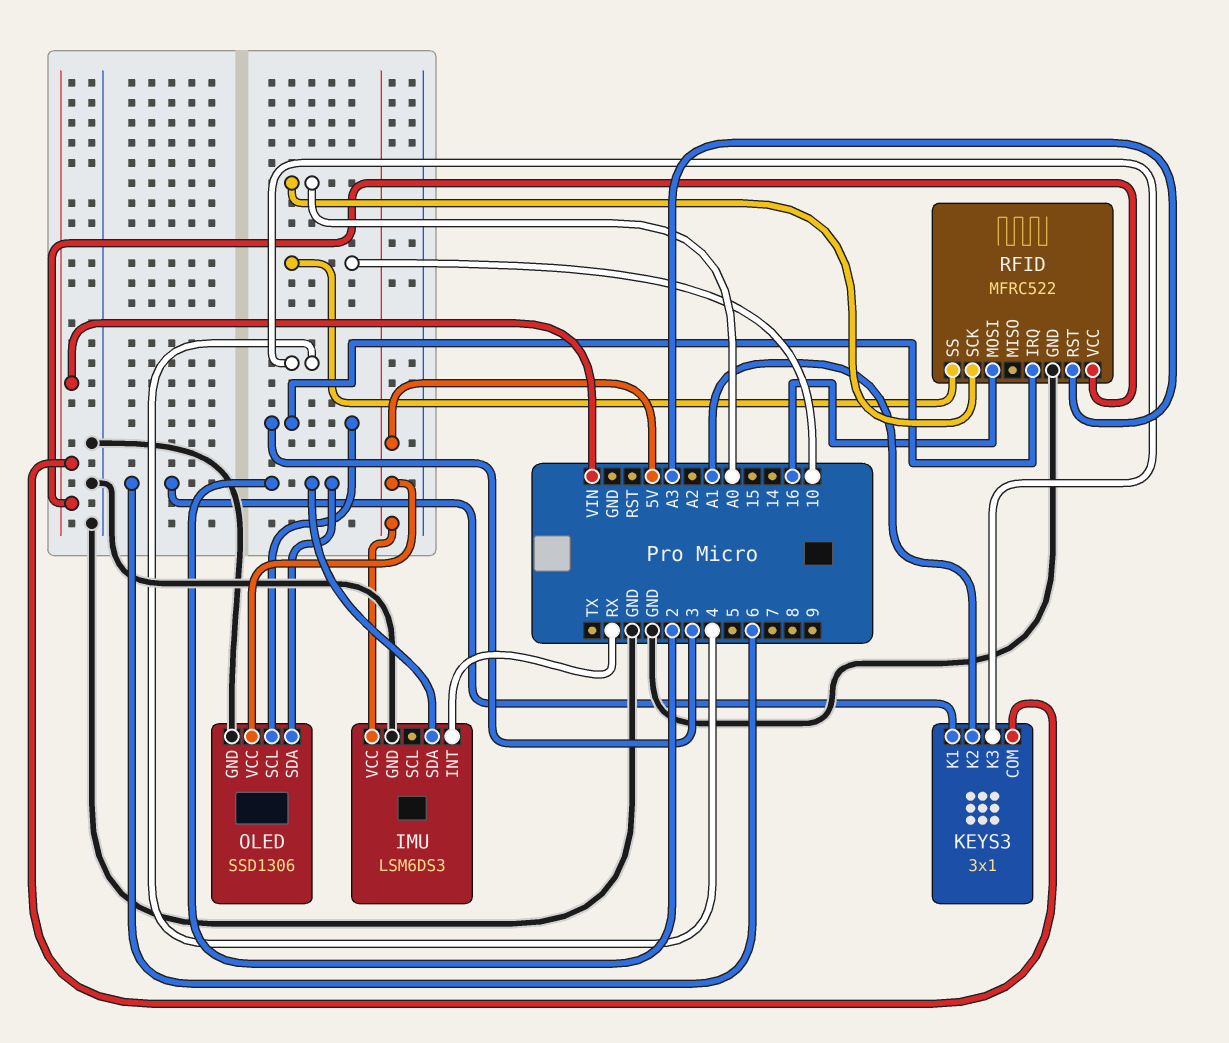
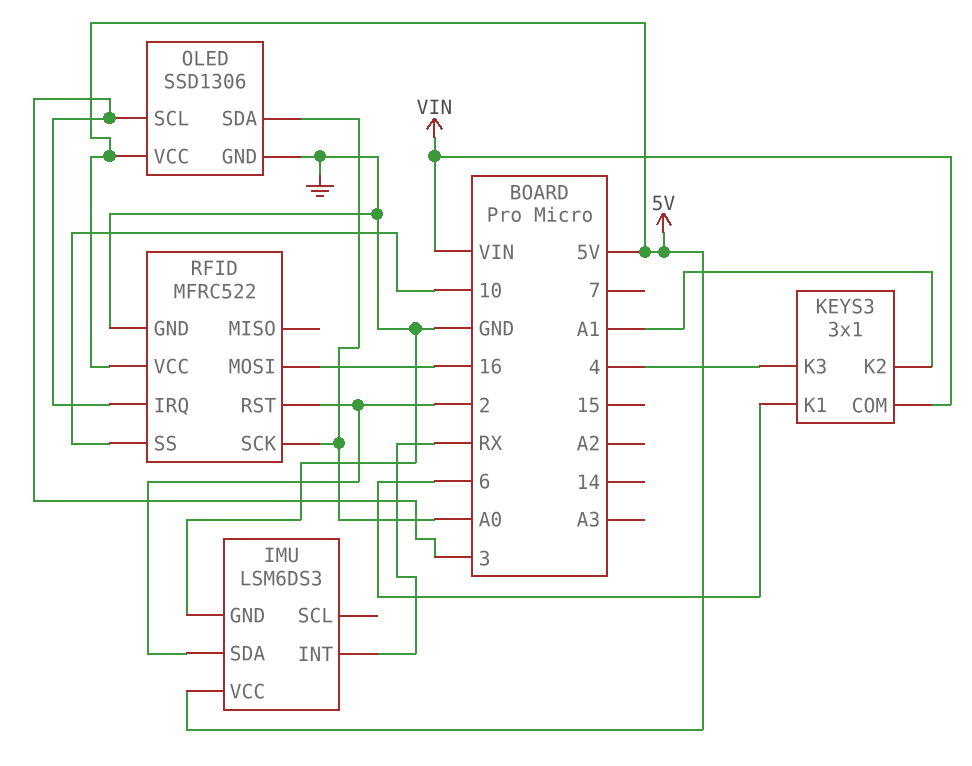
OLED pin SDA: 2 -> A0
RFID pin RST: A3 -> 2
RFID pin VCC: VIN -> 5V

